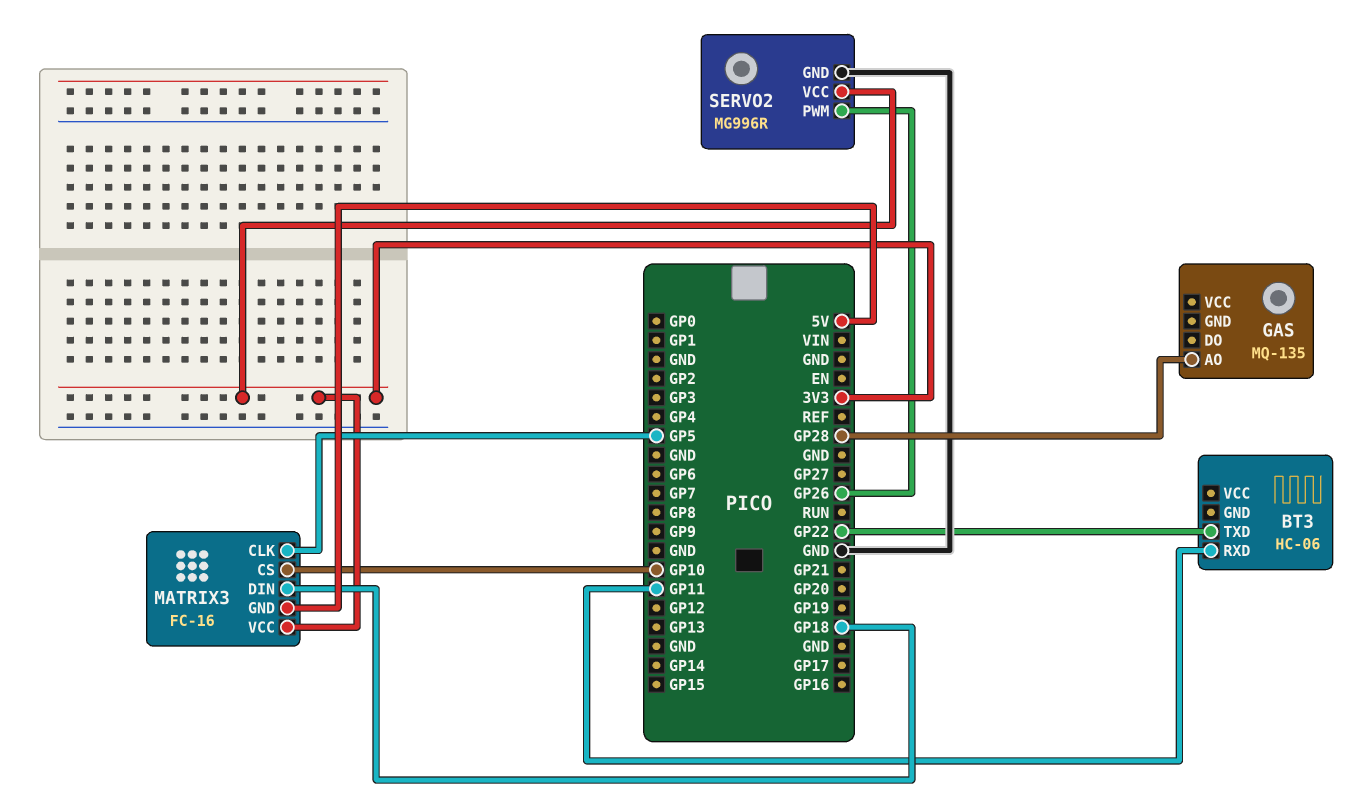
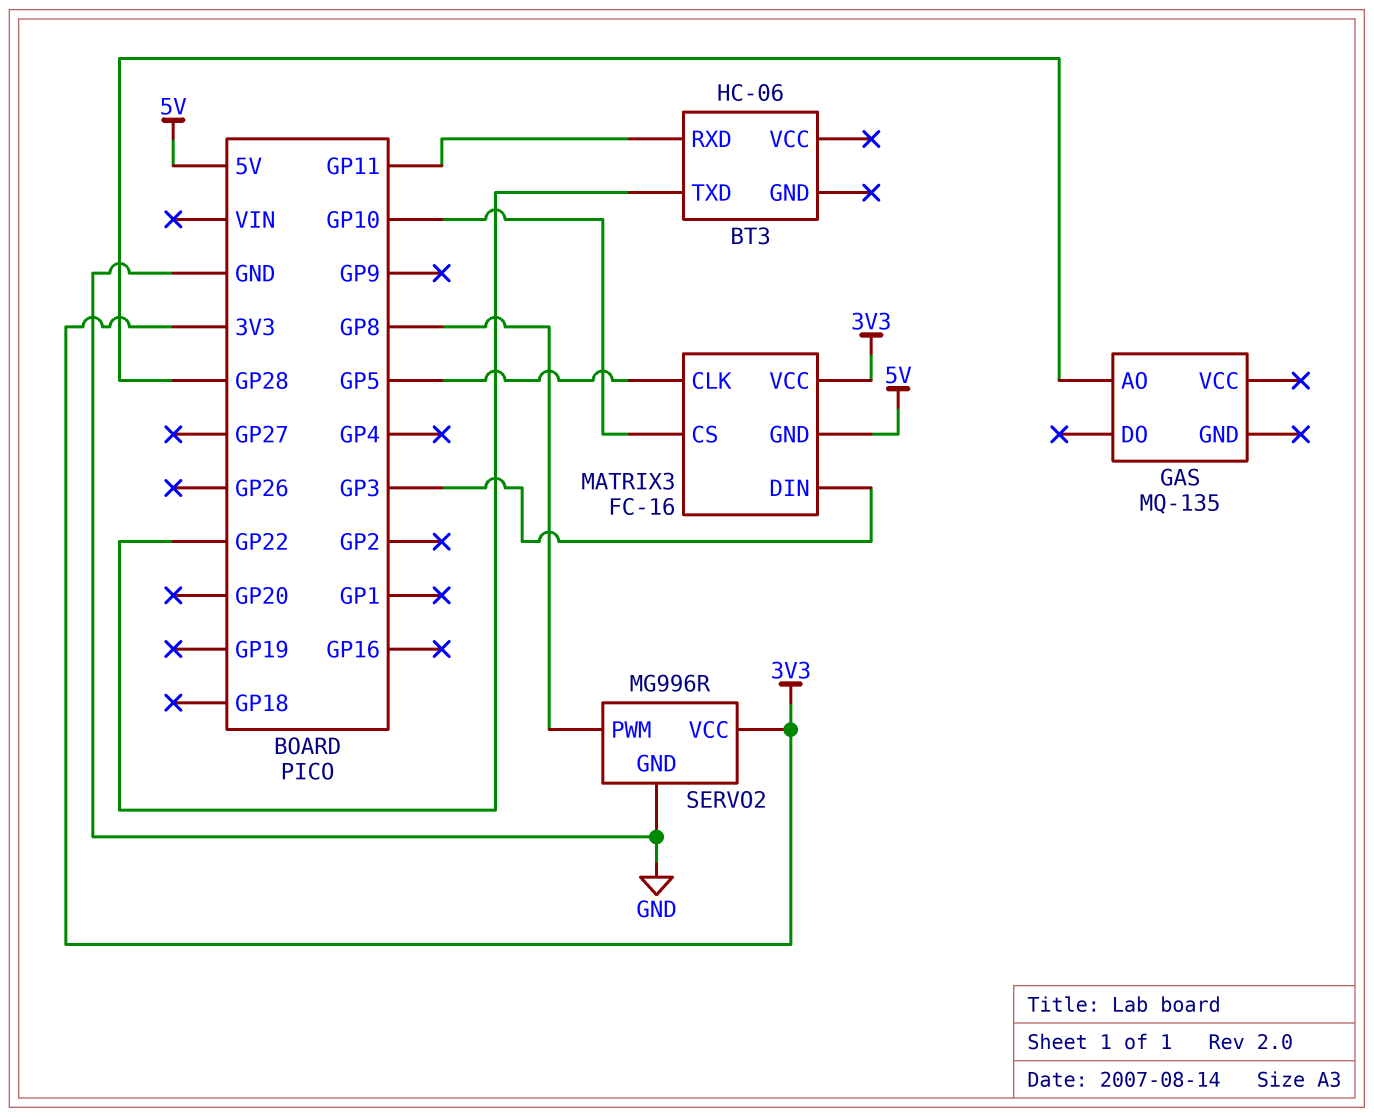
MATRIX3 pin DIN: GP18 -> GP3
SERVO2 pin PWM: GP26 -> GP8

